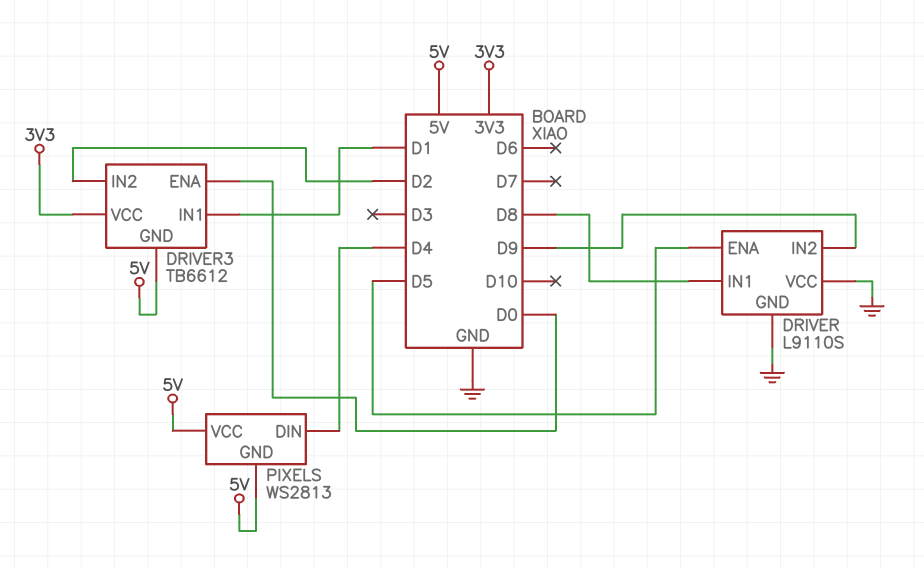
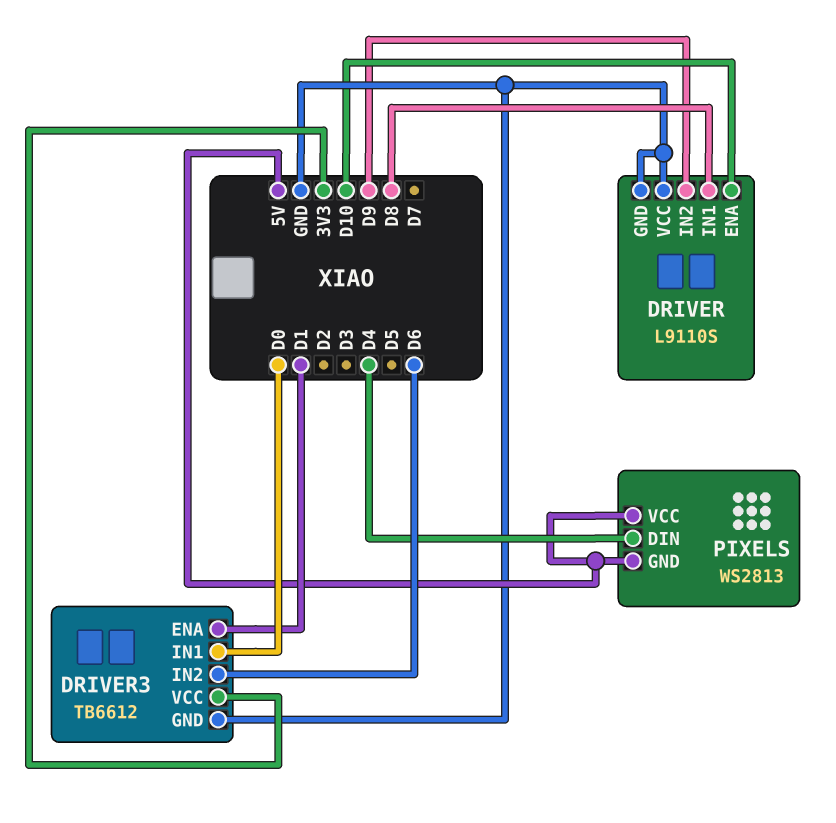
DRIVER pin ENA: D5 -> D10
DRIVER3 pin ENA: D0 -> D1
DRIVER3 pin GND: 5V -> GND
DRIVER3 pin IN1: D1 -> D0
DRIVER3 pin IN2: D2 -> D6

